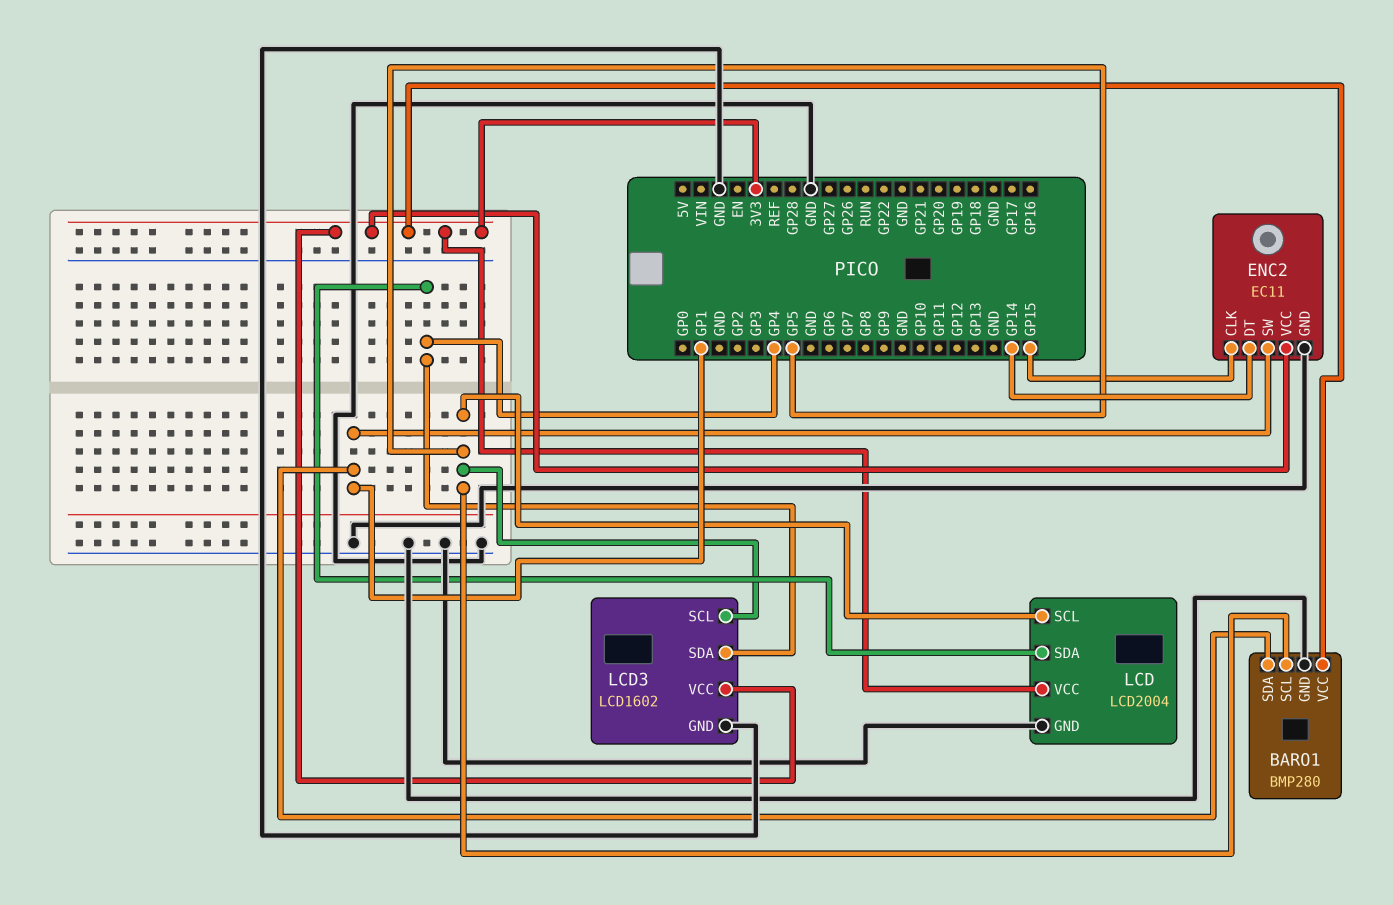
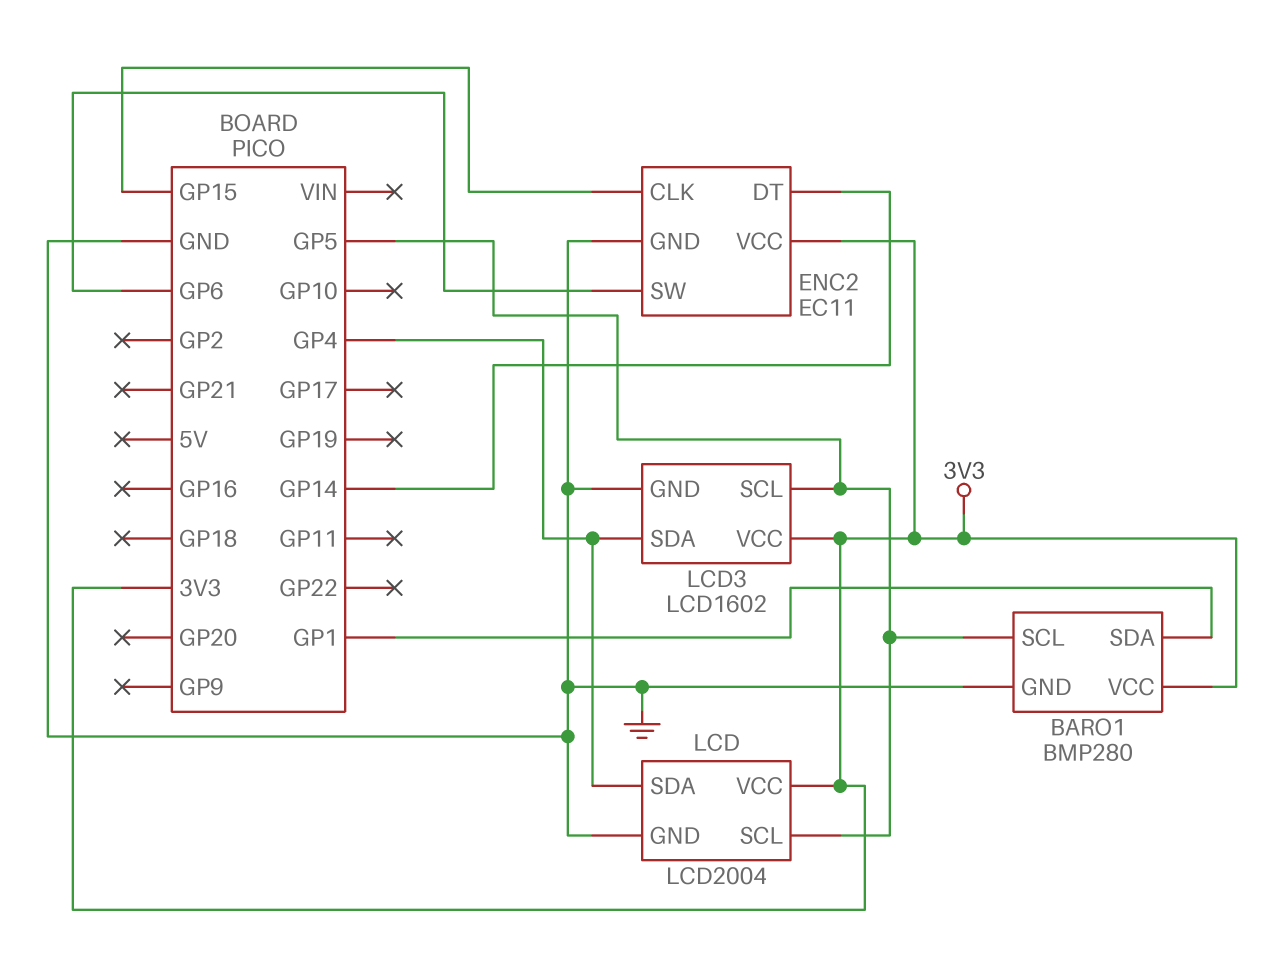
ENC2 pin SW: GP1 -> GP6

